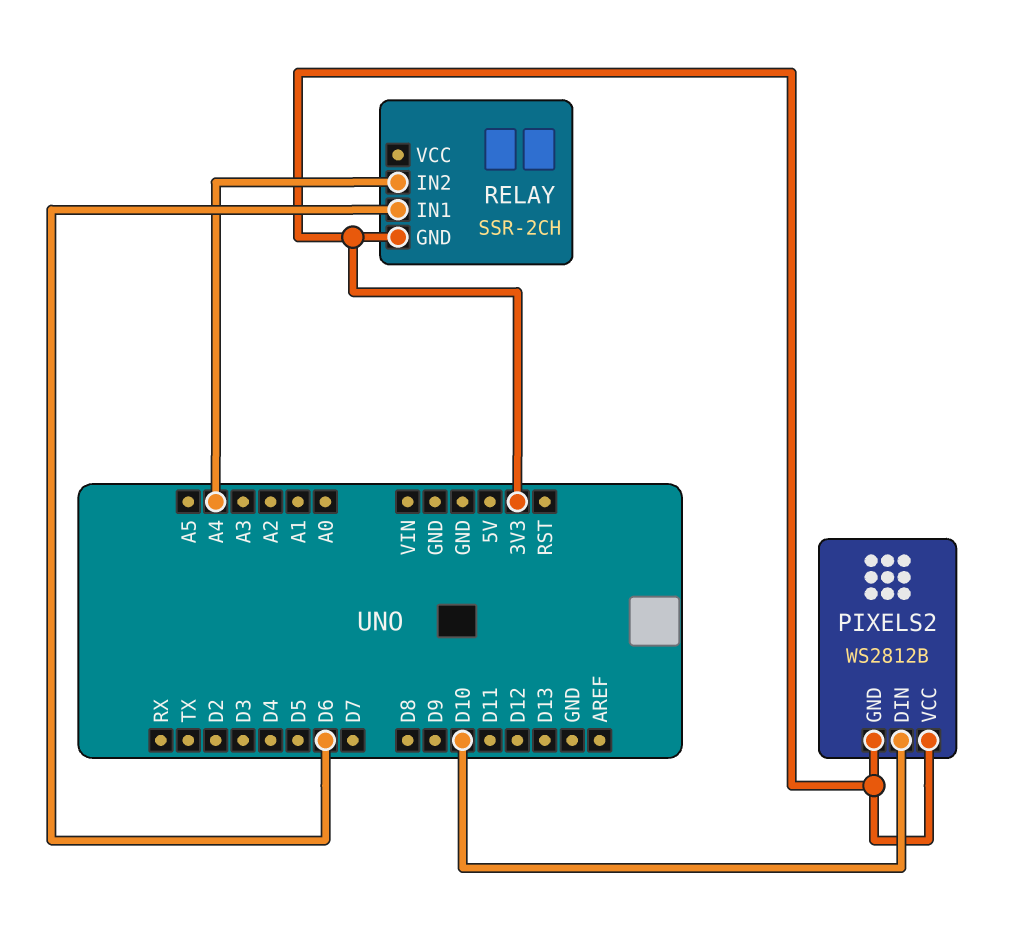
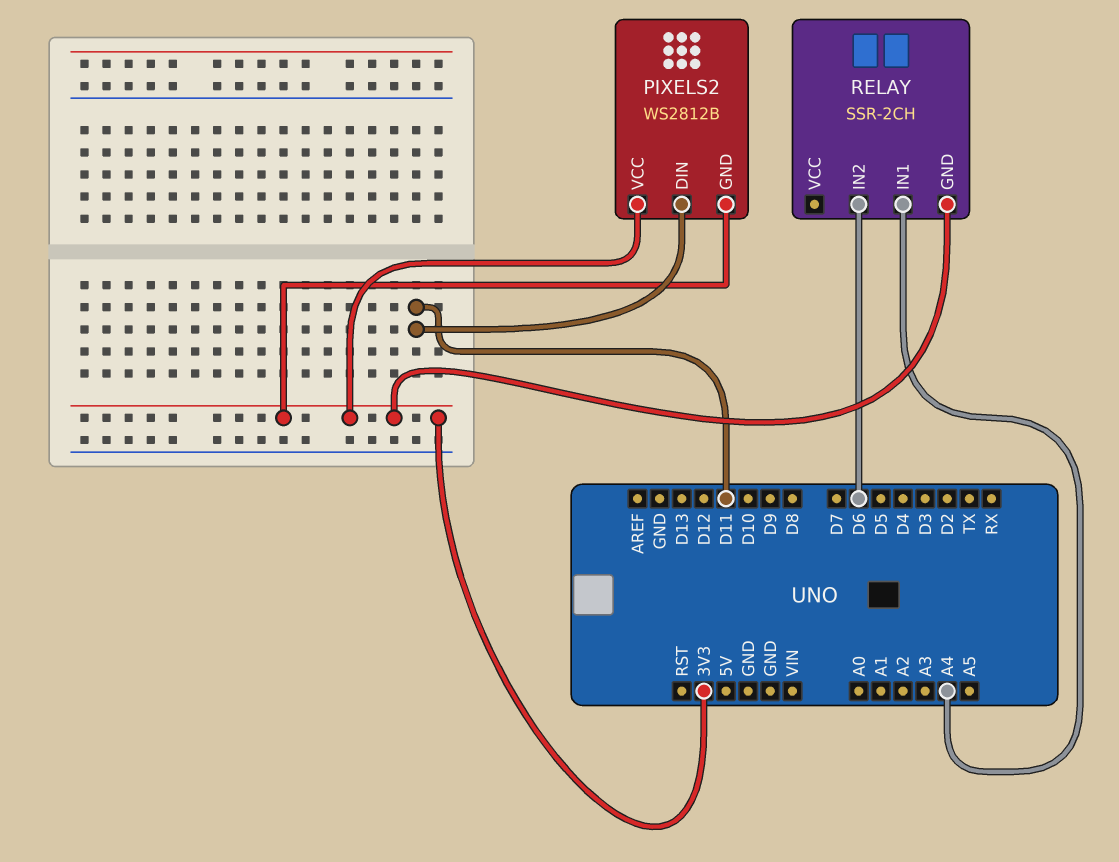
PIXELS2 pin DIN: D10 -> D11
RELAY pin IN1: D6 -> A4
RELAY pin IN2: A4 -> D6

